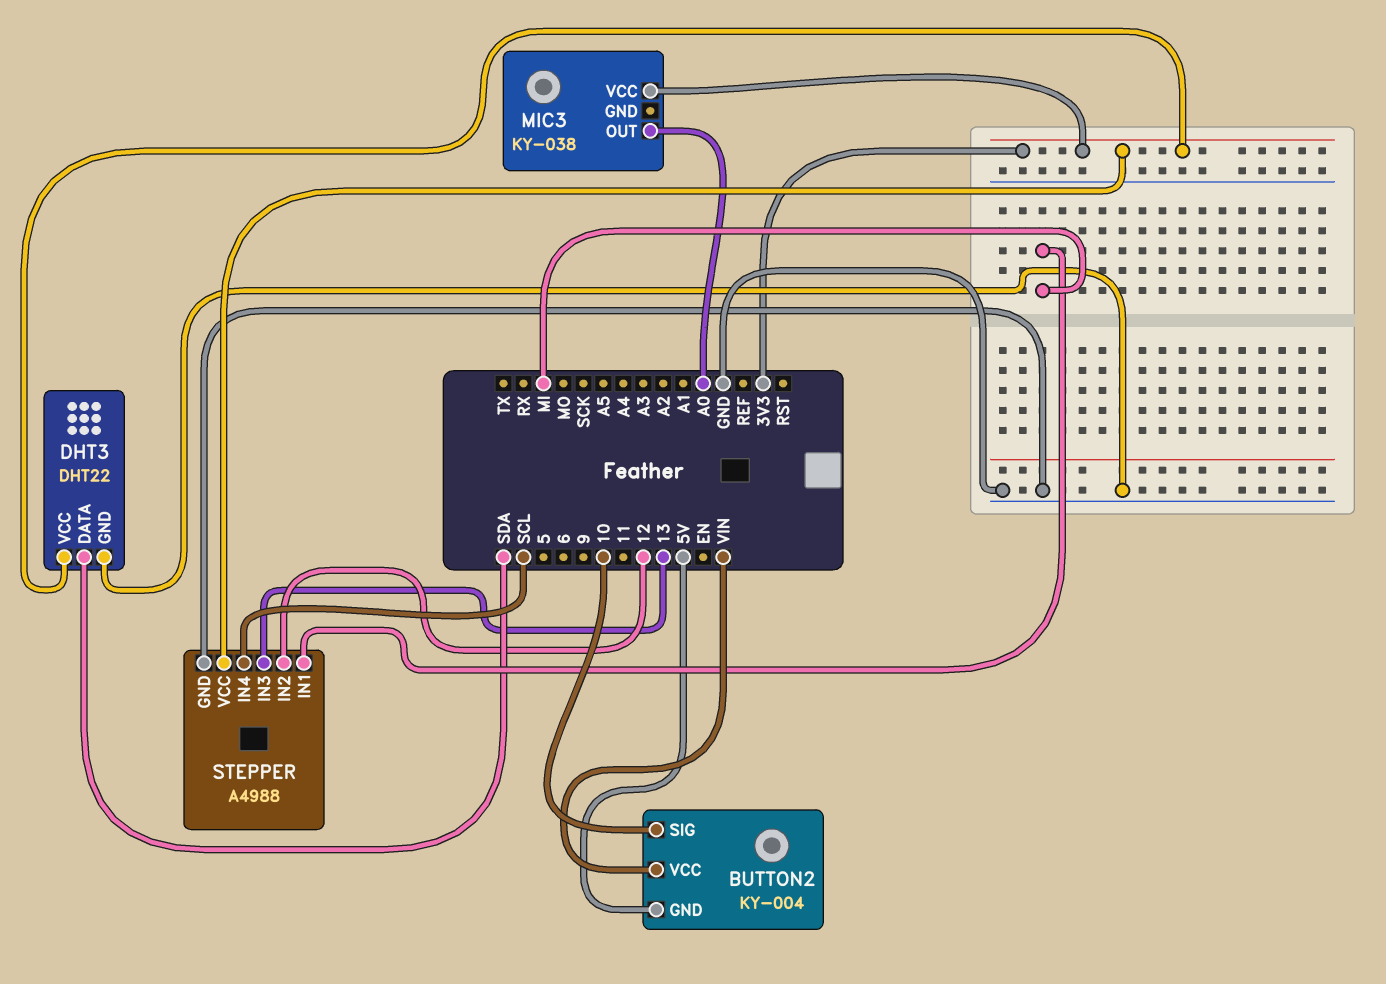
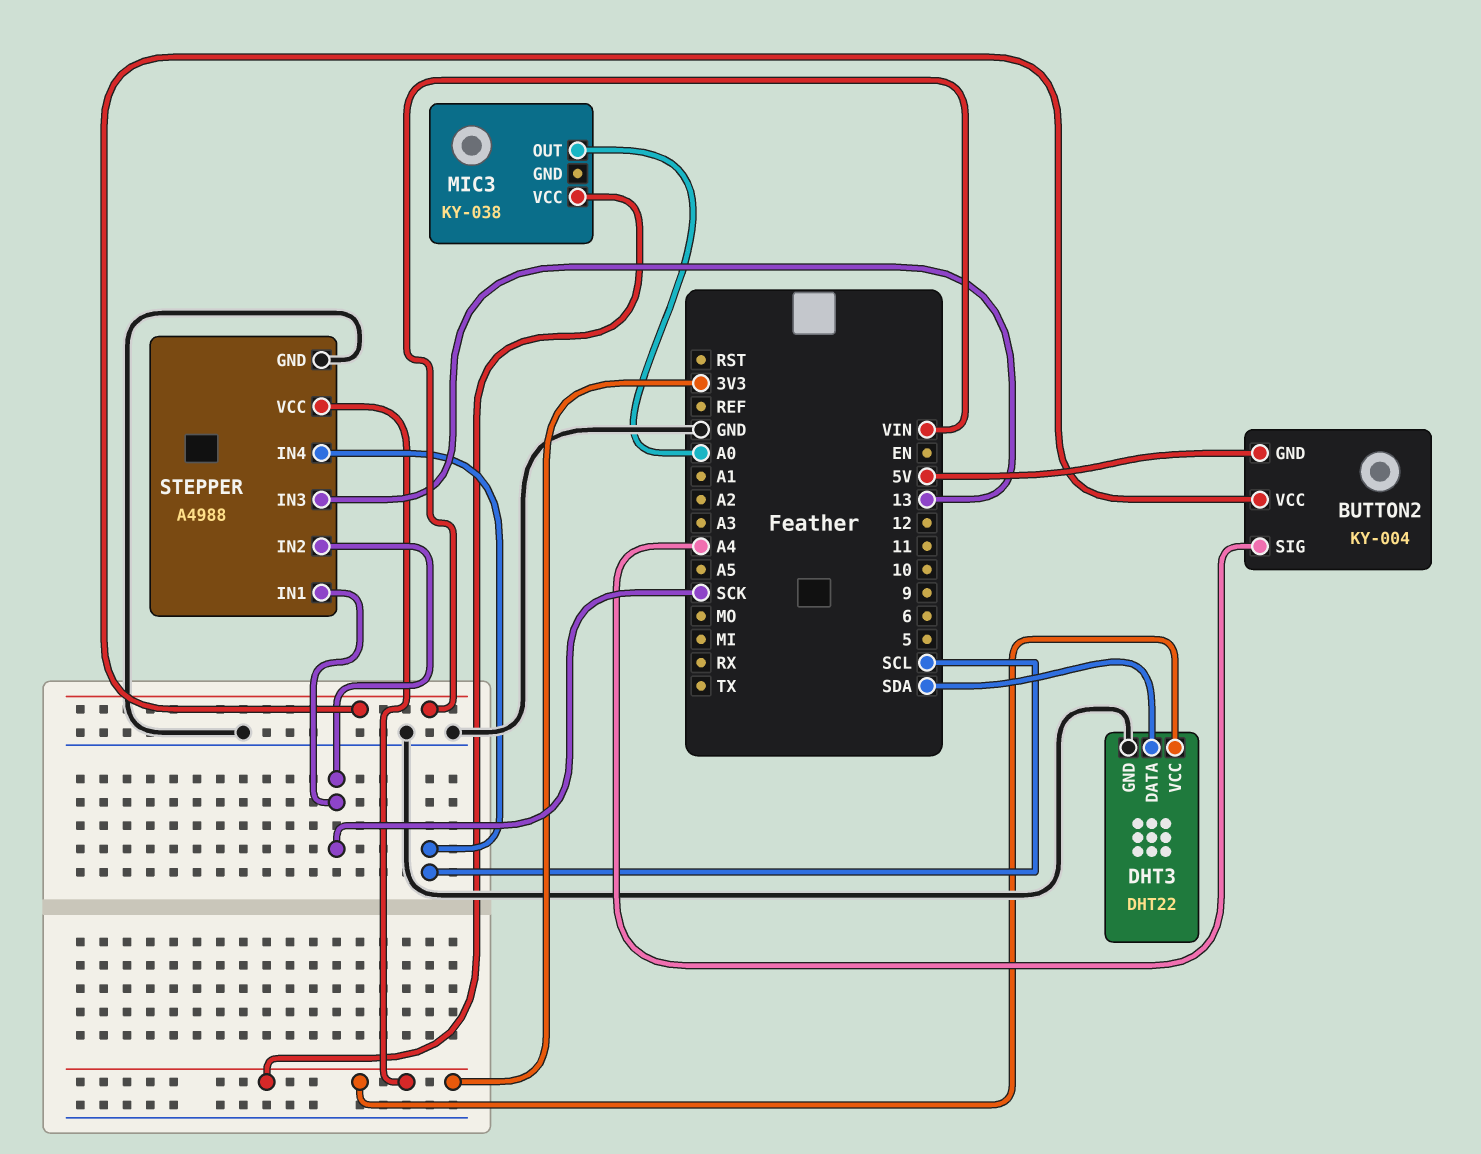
BUTTON2 pin SIG: 10 -> A4
STEPPER pin IN1: MI -> SCK
STEPPER pin IN2: 12 -> SCK

